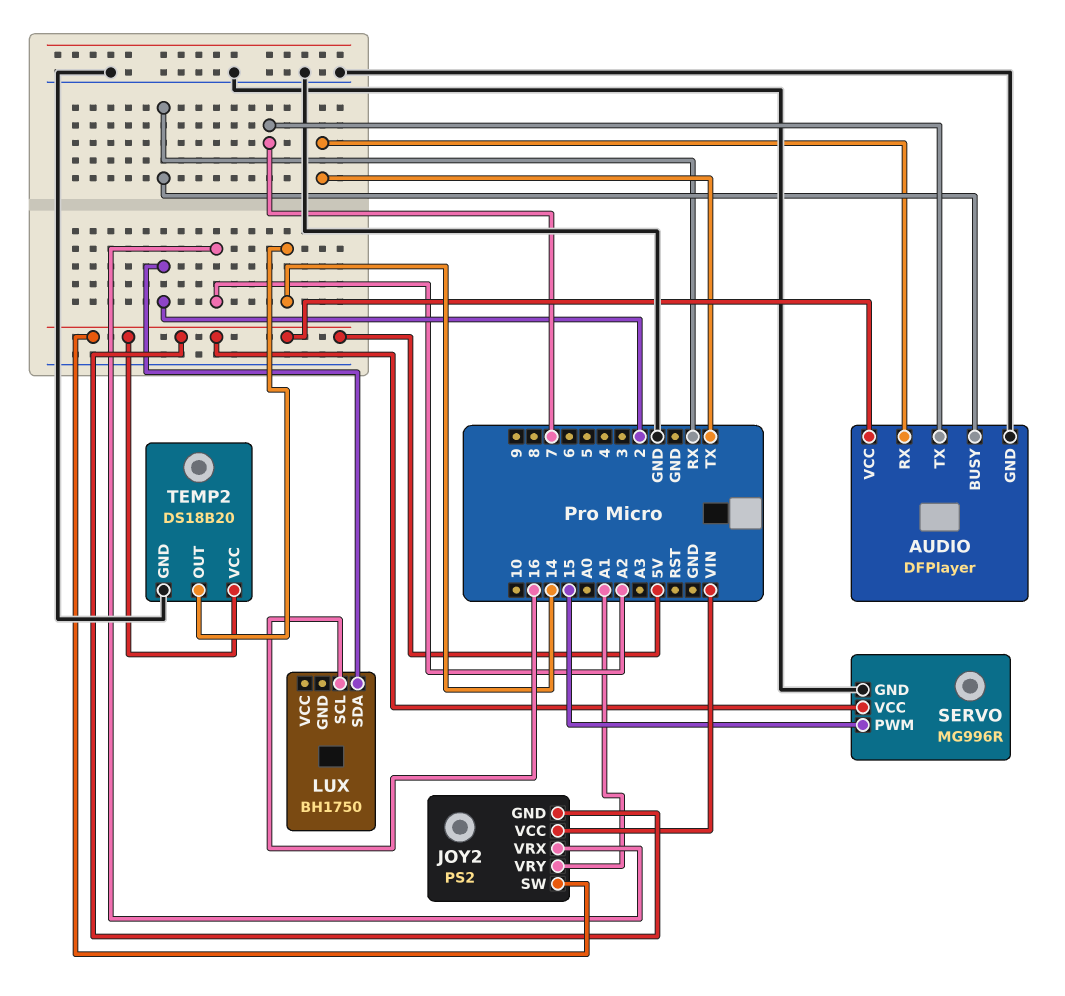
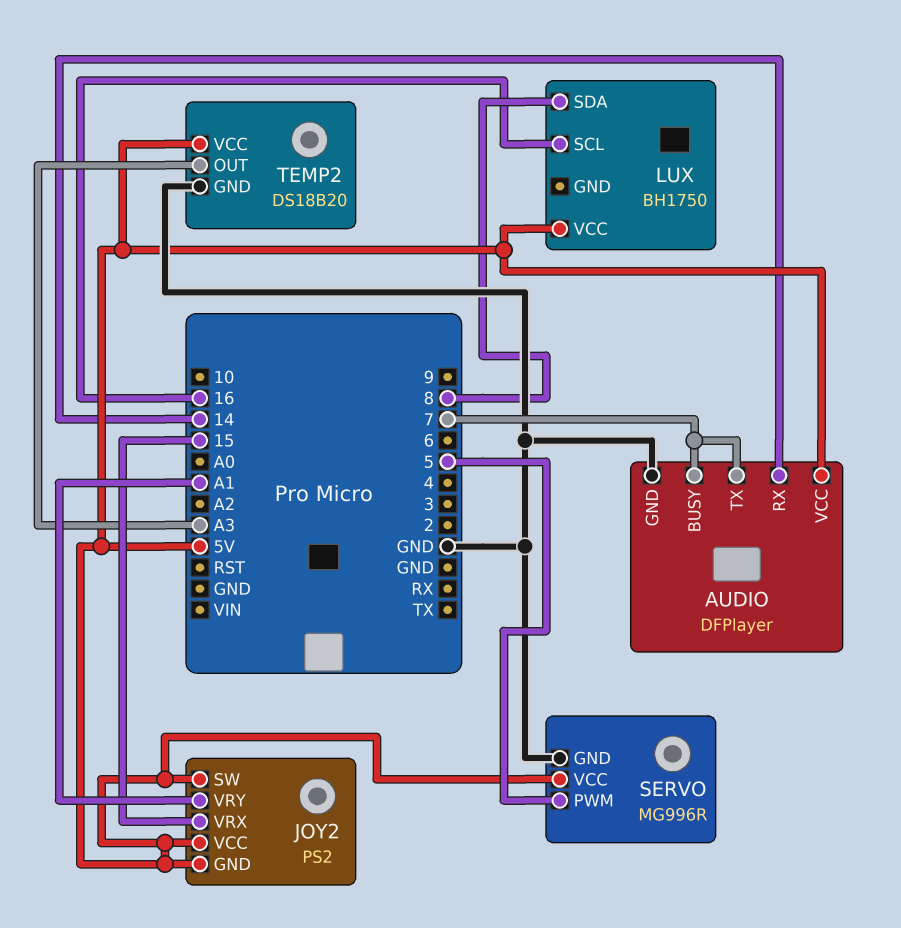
AUDIO pin BUSY: RX -> 7
AUDIO pin RX: TX -> 14
JOY2 pin VCC: VIN -> 5V
JOY2 pin VRX: A2 -> 15
LUX pin SDA: 2 -> 8
LUX pin VCC: none -> 5V
SERVO pin PWM: 15 -> 5
TEMP2 pin OUT: 14 -> A3

